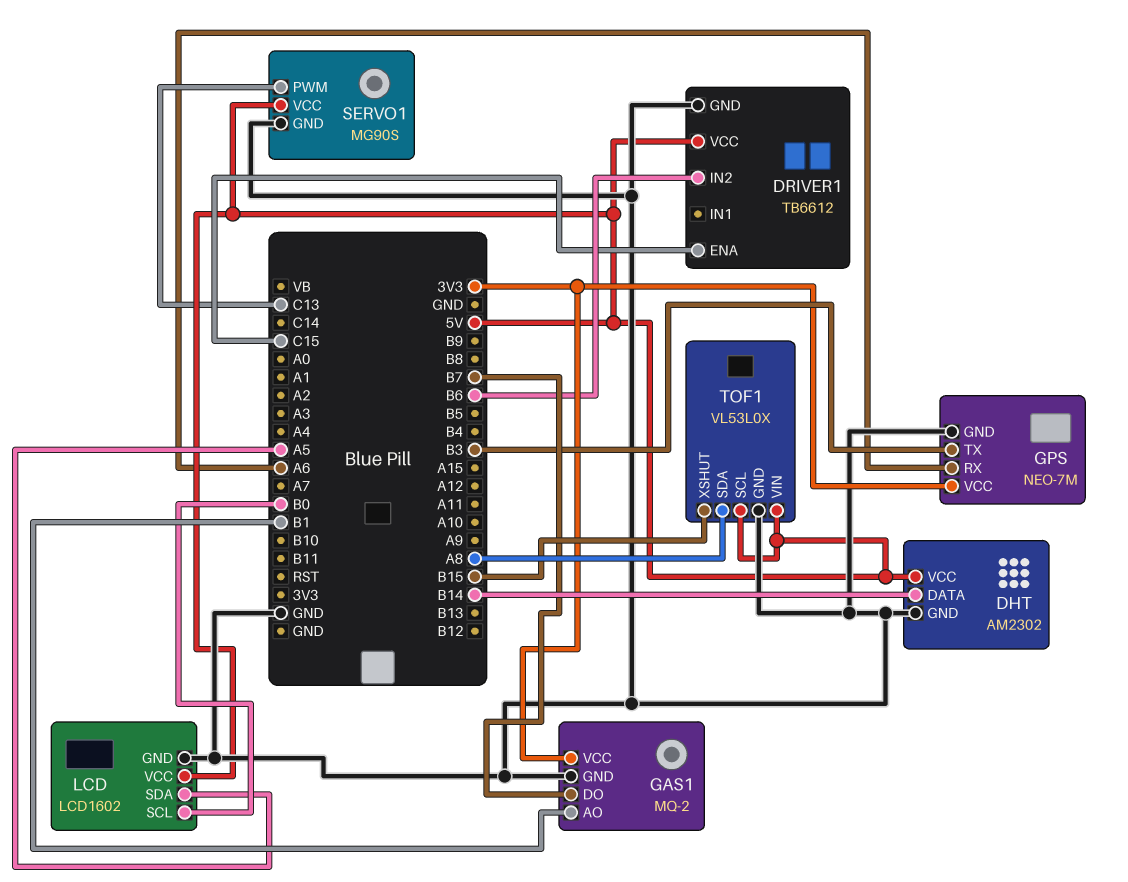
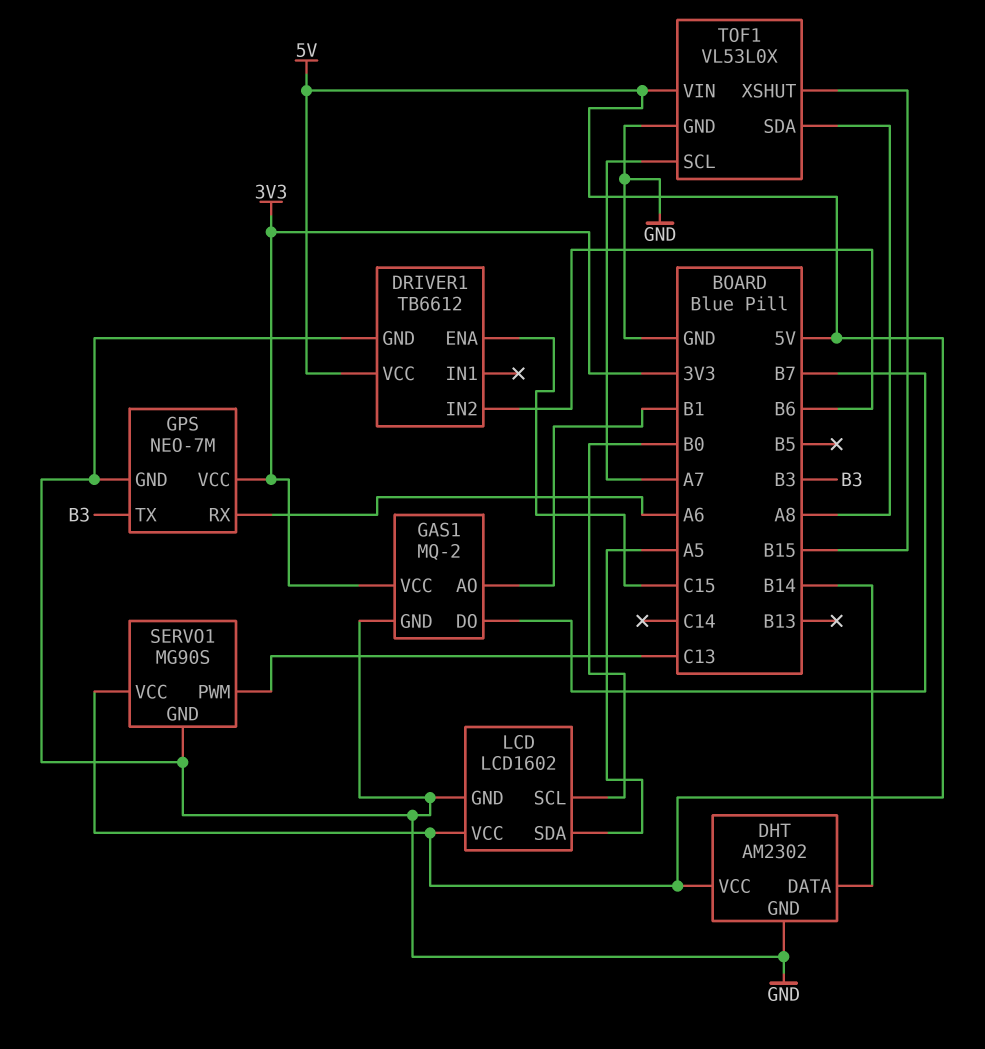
TOF1 pin SCL: 5V -> A7

